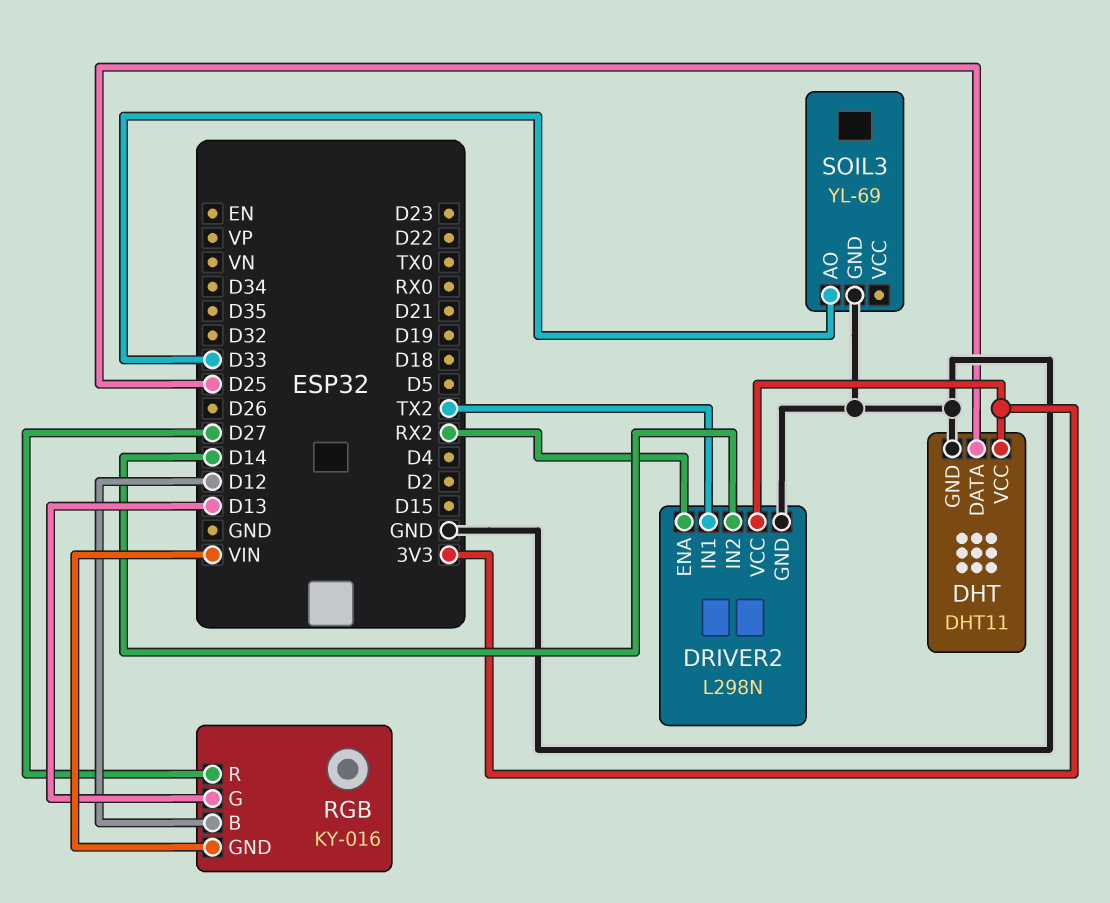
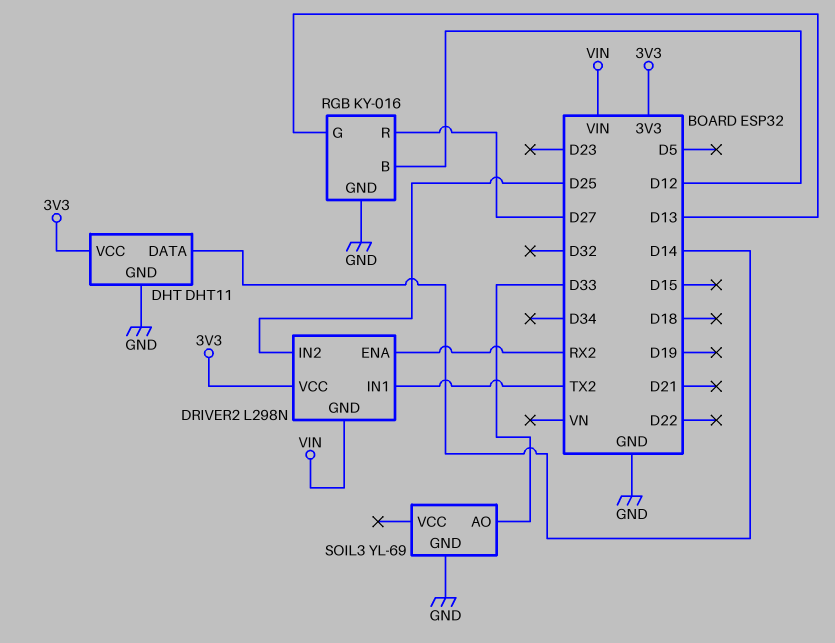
DHT pin DATA: D25 -> D14
DRIVER2 pin GND: GND -> VIN
DRIVER2 pin IN2: D14 -> D25
RGB pin GND: VIN -> GND

